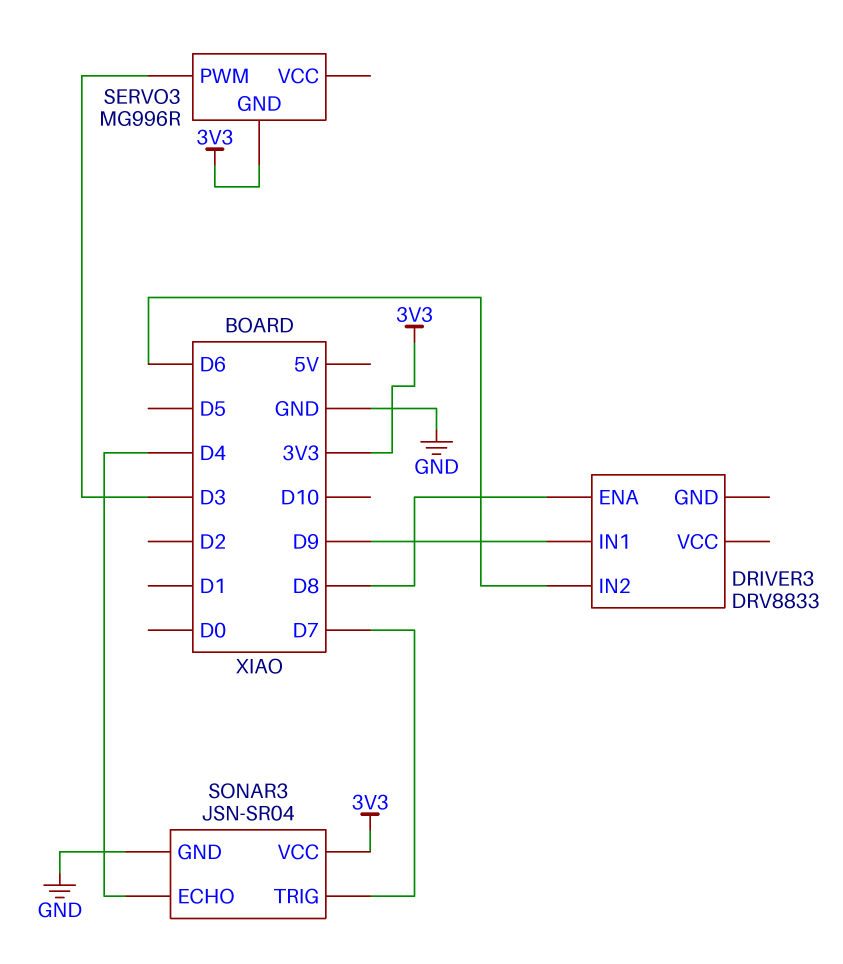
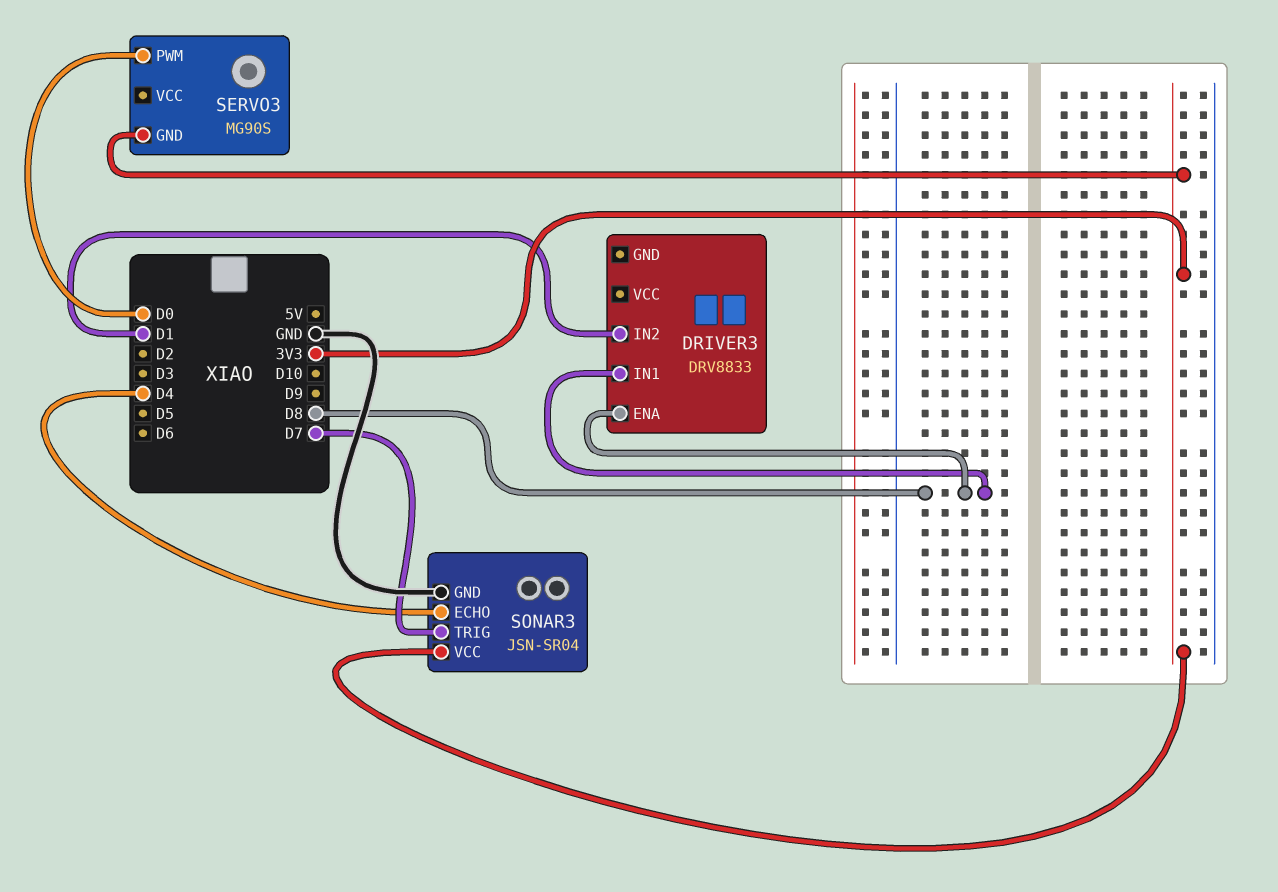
DRIVER3 pin IN1: D9 -> D8
DRIVER3 pin IN2: D6 -> D1
SERVO3: MG996R -> MG90S
SERVO3 pin PWM: D3 -> D0

